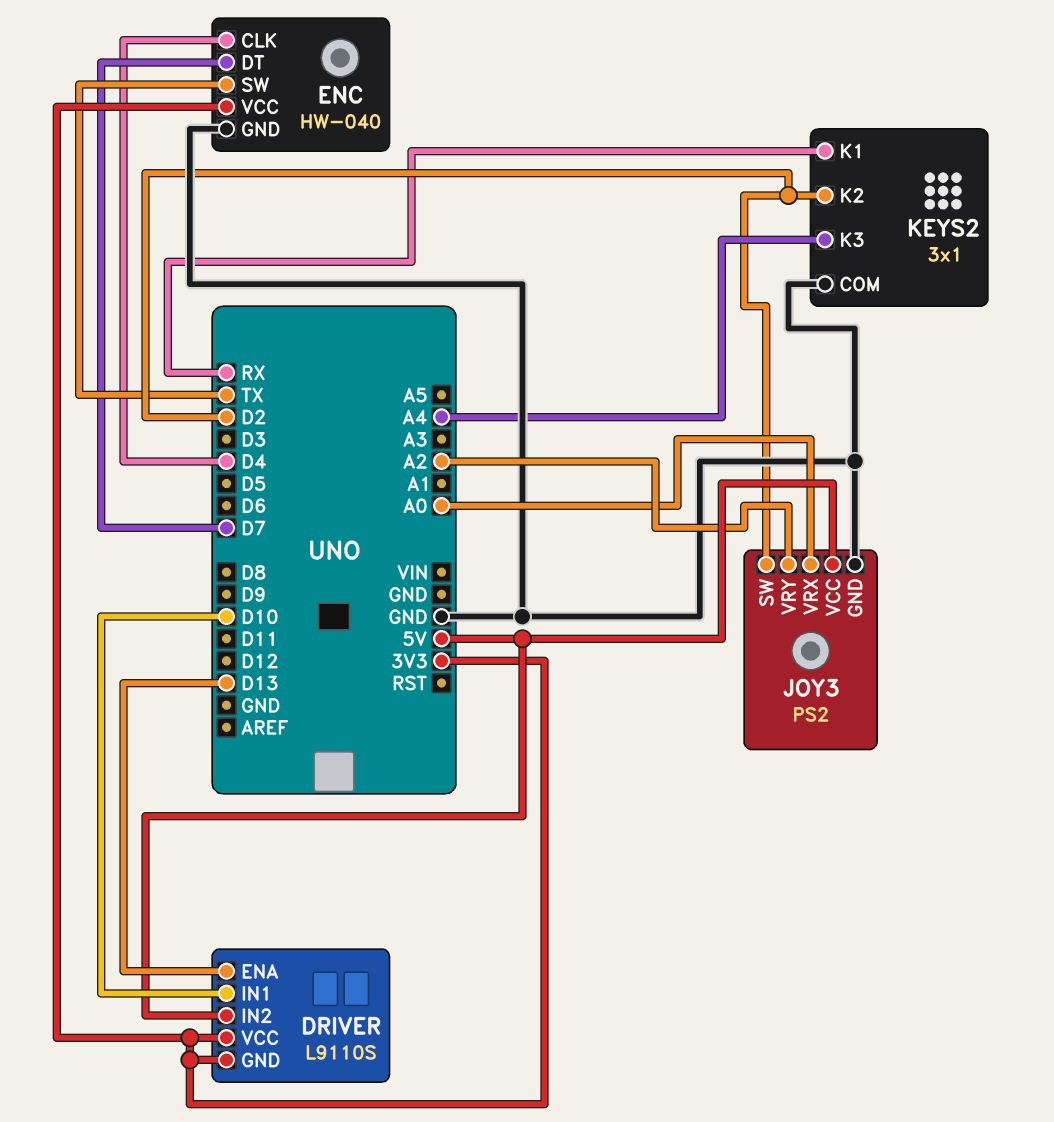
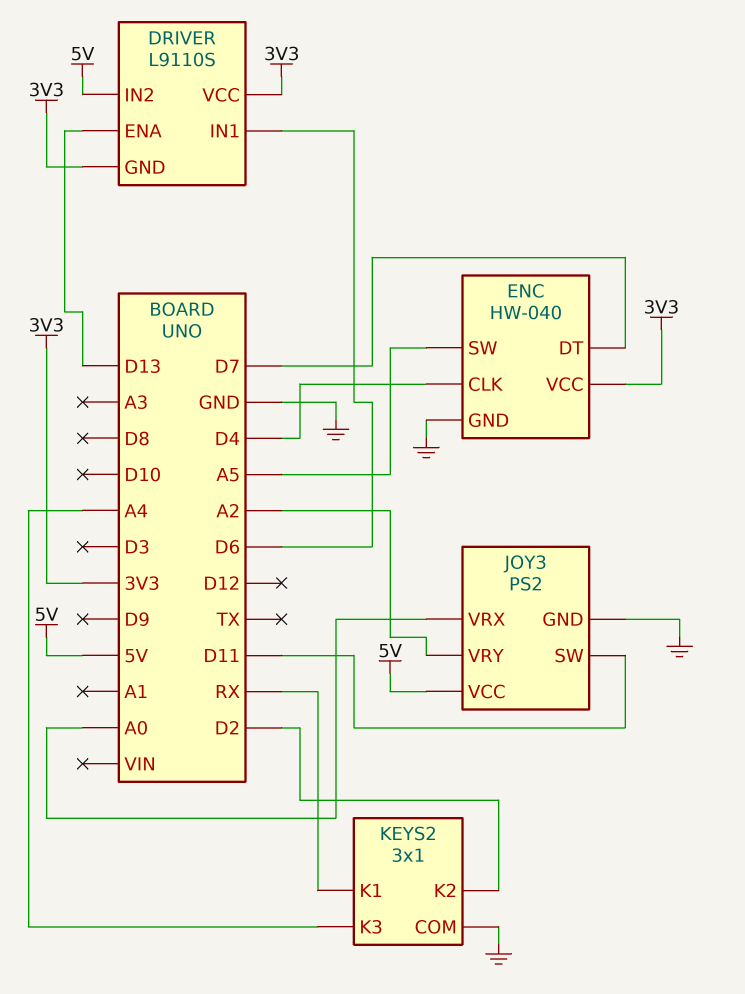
DRIVER pin IN1: D10 -> D6
ENC pin SW: TX -> A5
JOY3 pin SW: D2 -> D11

